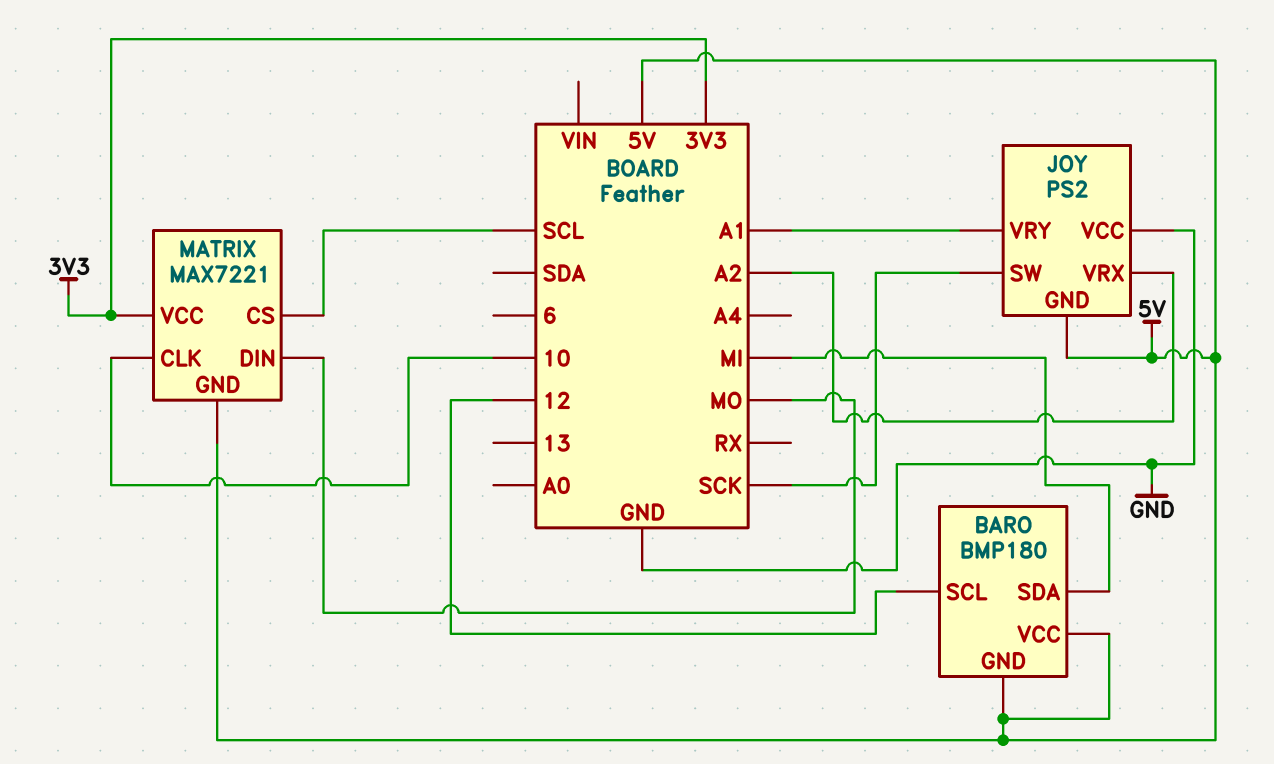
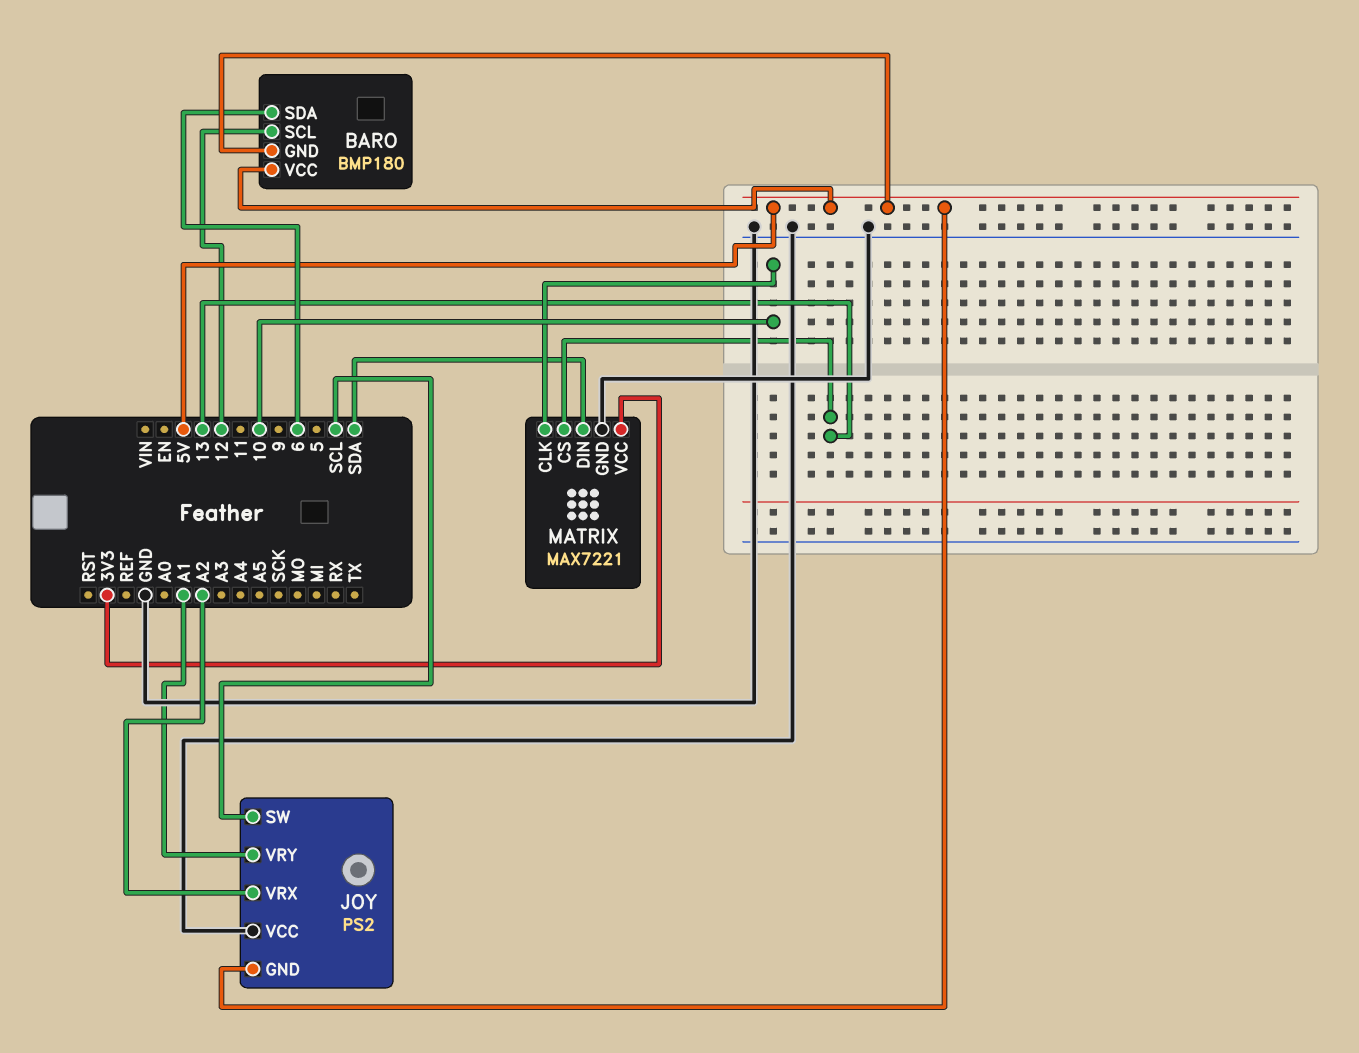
BARO pin SDA: MI -> 6
JOY pin SW: SCK -> SCL
MATRIX pin CS: SCL -> 13
MATRIX pin DIN: MO -> SDA
MATRIX pin GND: 5V -> GND

